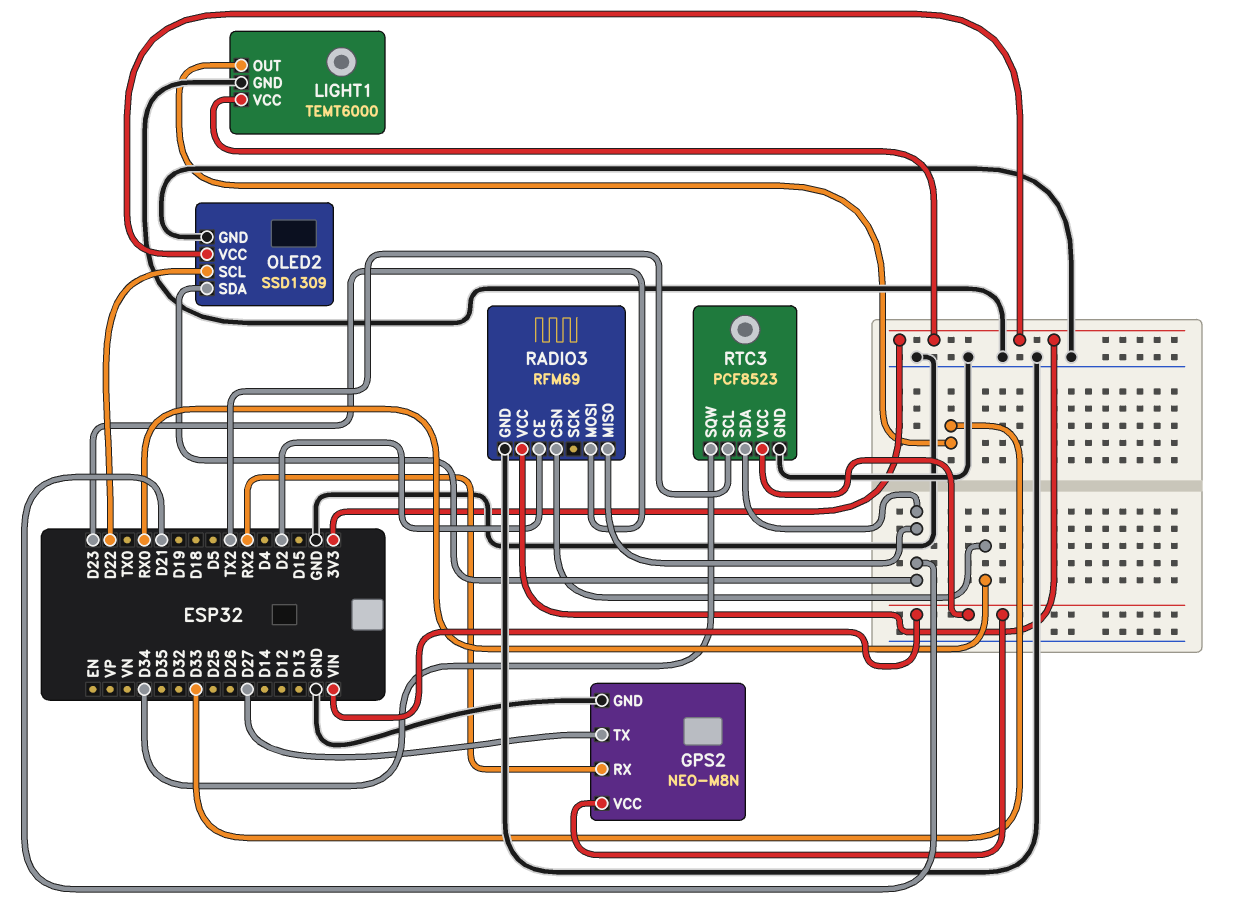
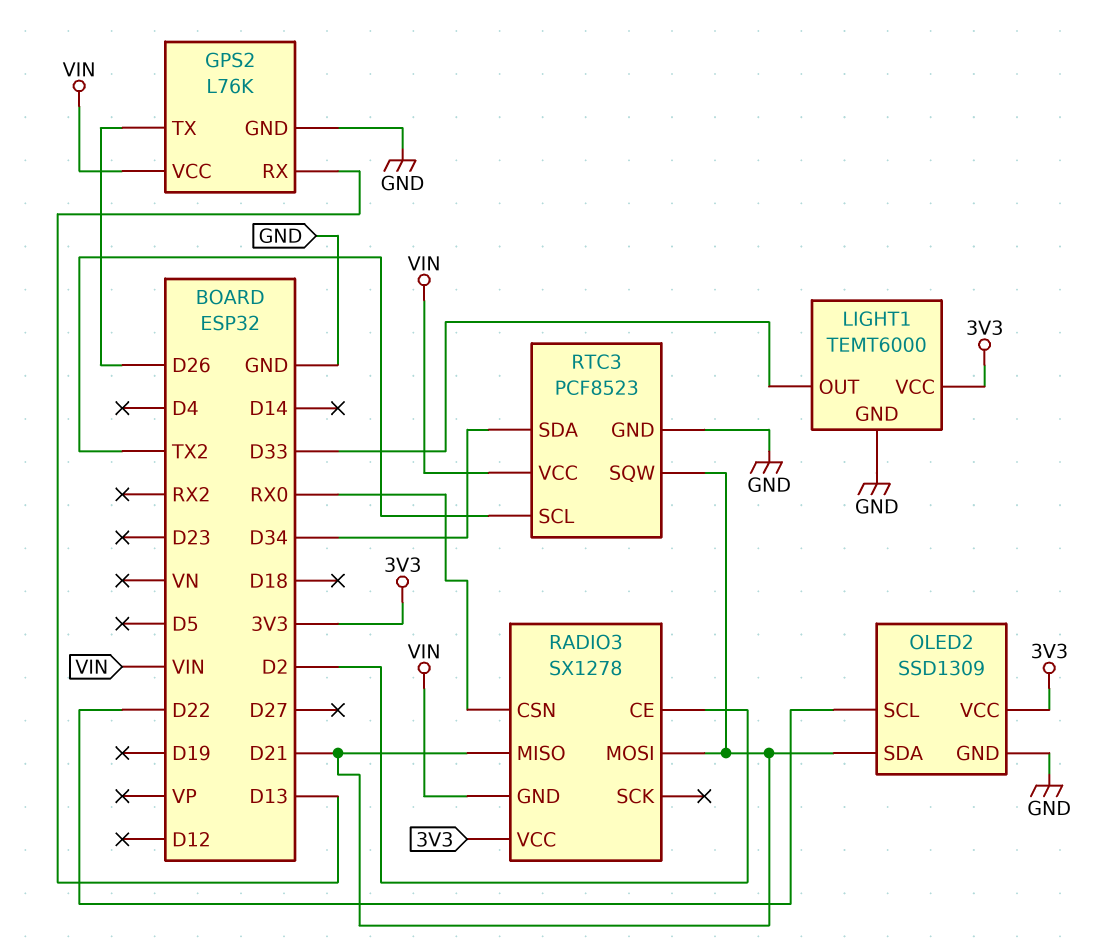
GPS2: NEO-M8N -> L76K
GPS2 pin RX: RX2 -> D13
GPS2 pin TX: D27 -> D26
RADIO3: RFM69 -> SX1278
RADIO3 pin GND: GND -> VIN
RADIO3 pin MOSI: D23 -> D21
RTC3 pin SDA: D21 -> D34
RTC3 pin SQW: D34 -> D21

